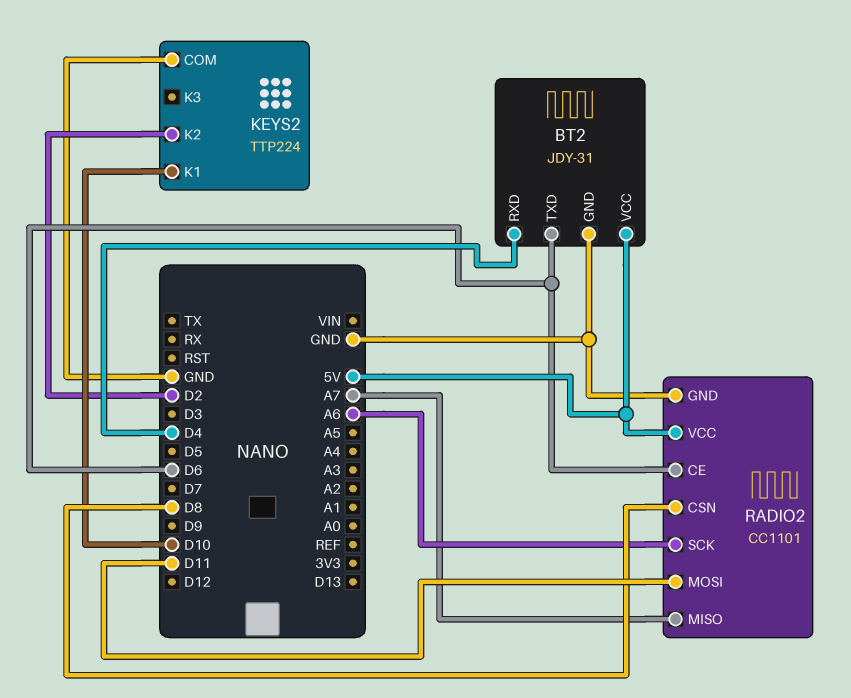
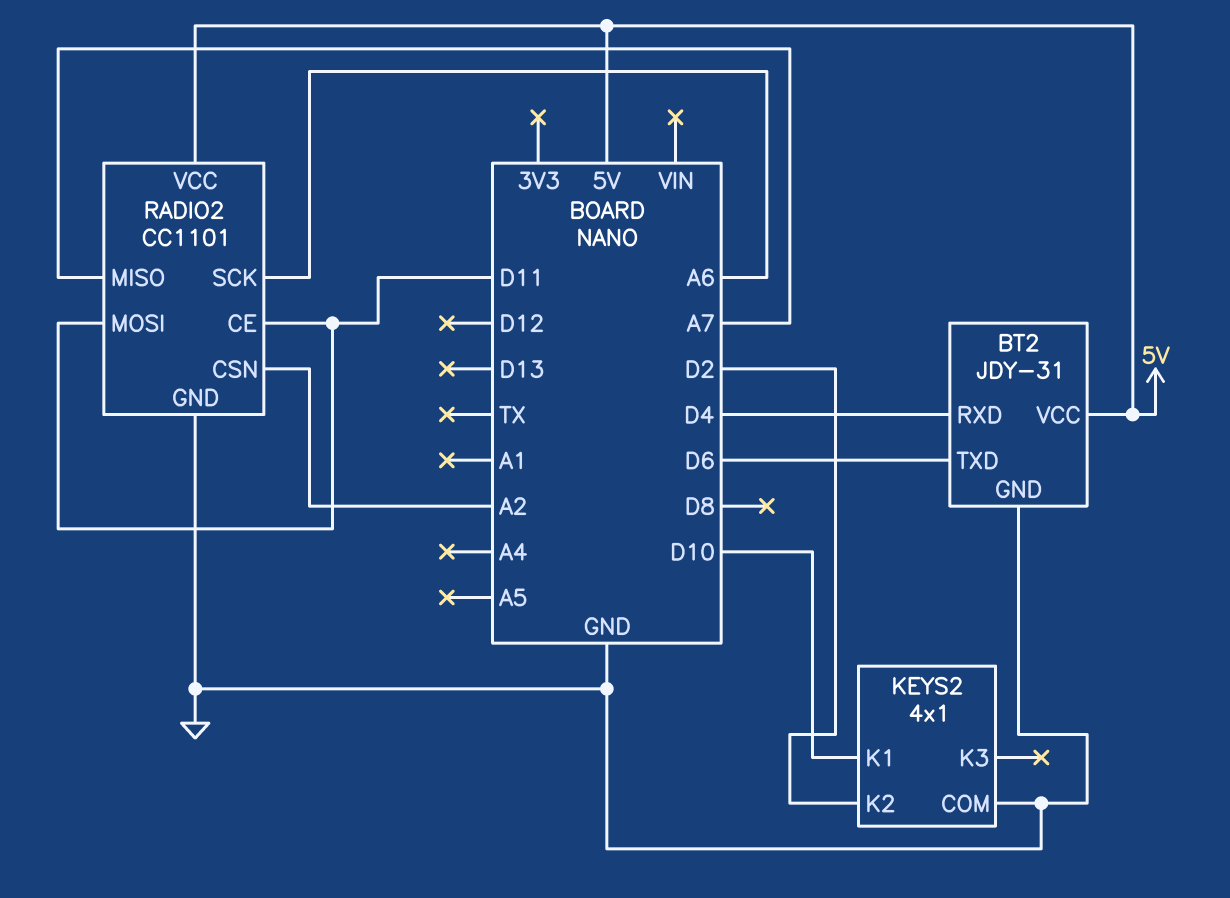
KEYS2: TTP224 -> 4x1
RADIO2 pin CE: D6 -> D11
RADIO2 pin CSN: D8 -> A2

